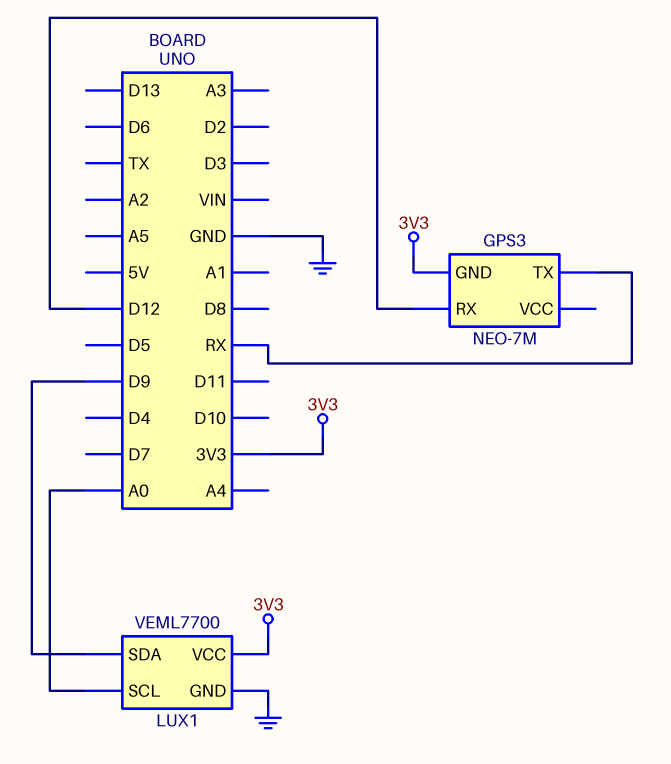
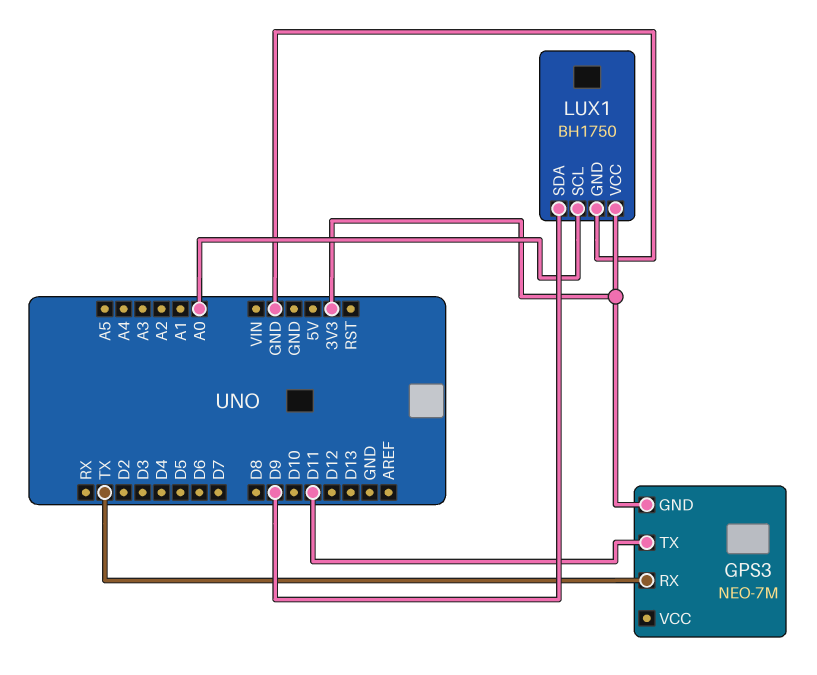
GPS3 pin RX: D12 -> TX
GPS3 pin TX: RX -> D11
LUX1: VEML7700 -> BH1750

